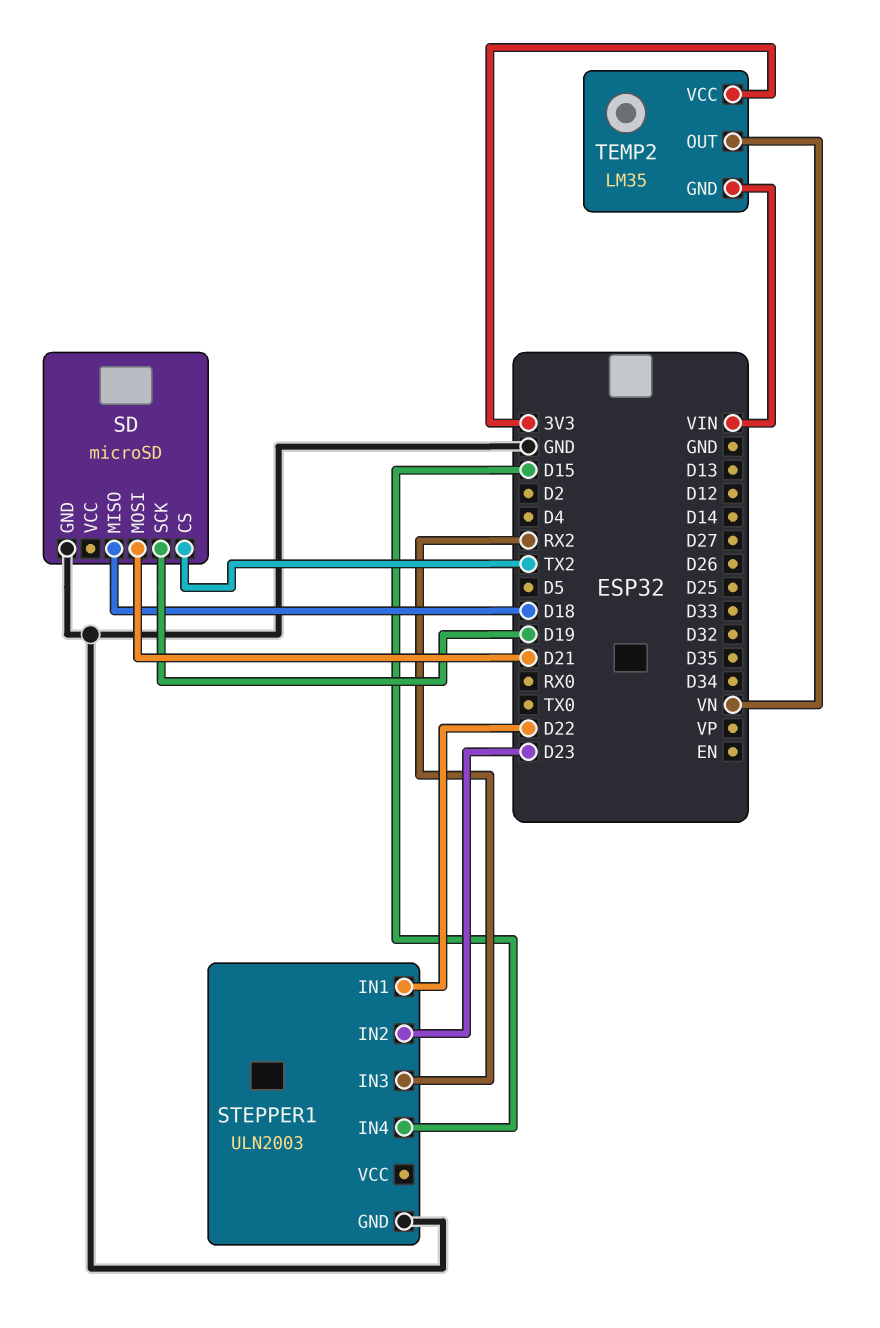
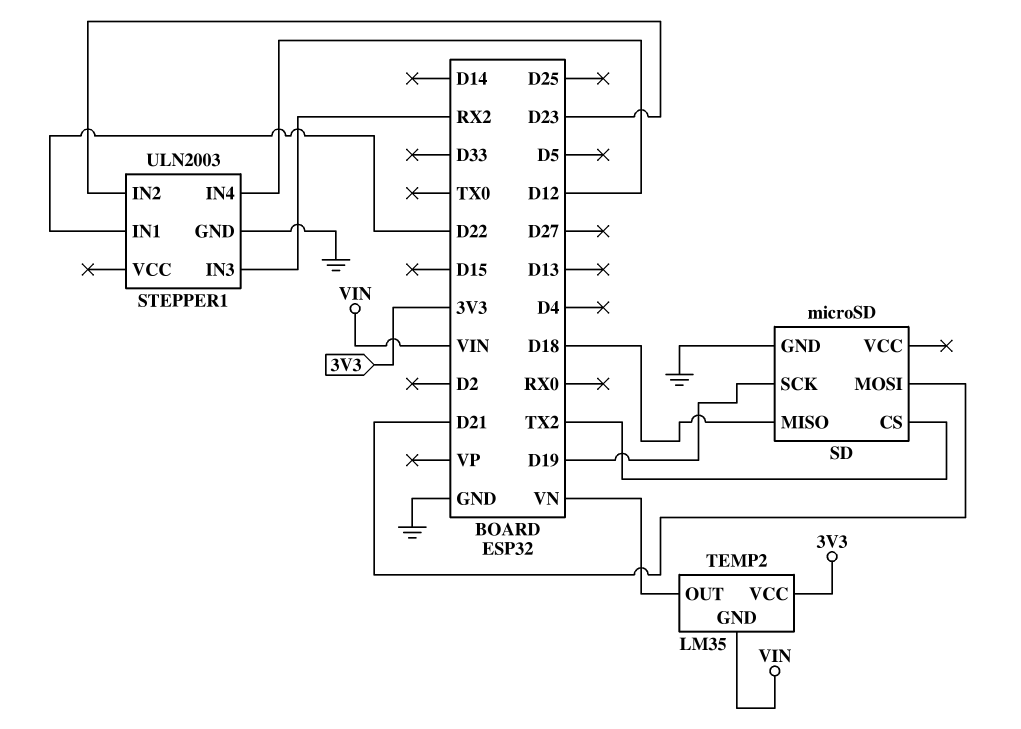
STEPPER1 pin IN4: D15 -> D12

